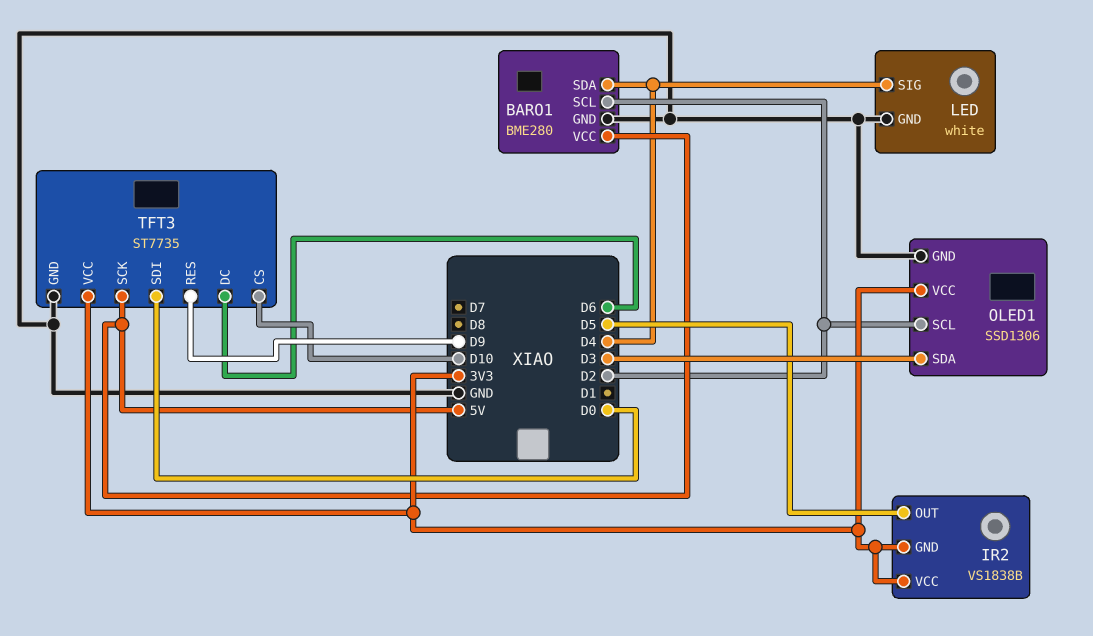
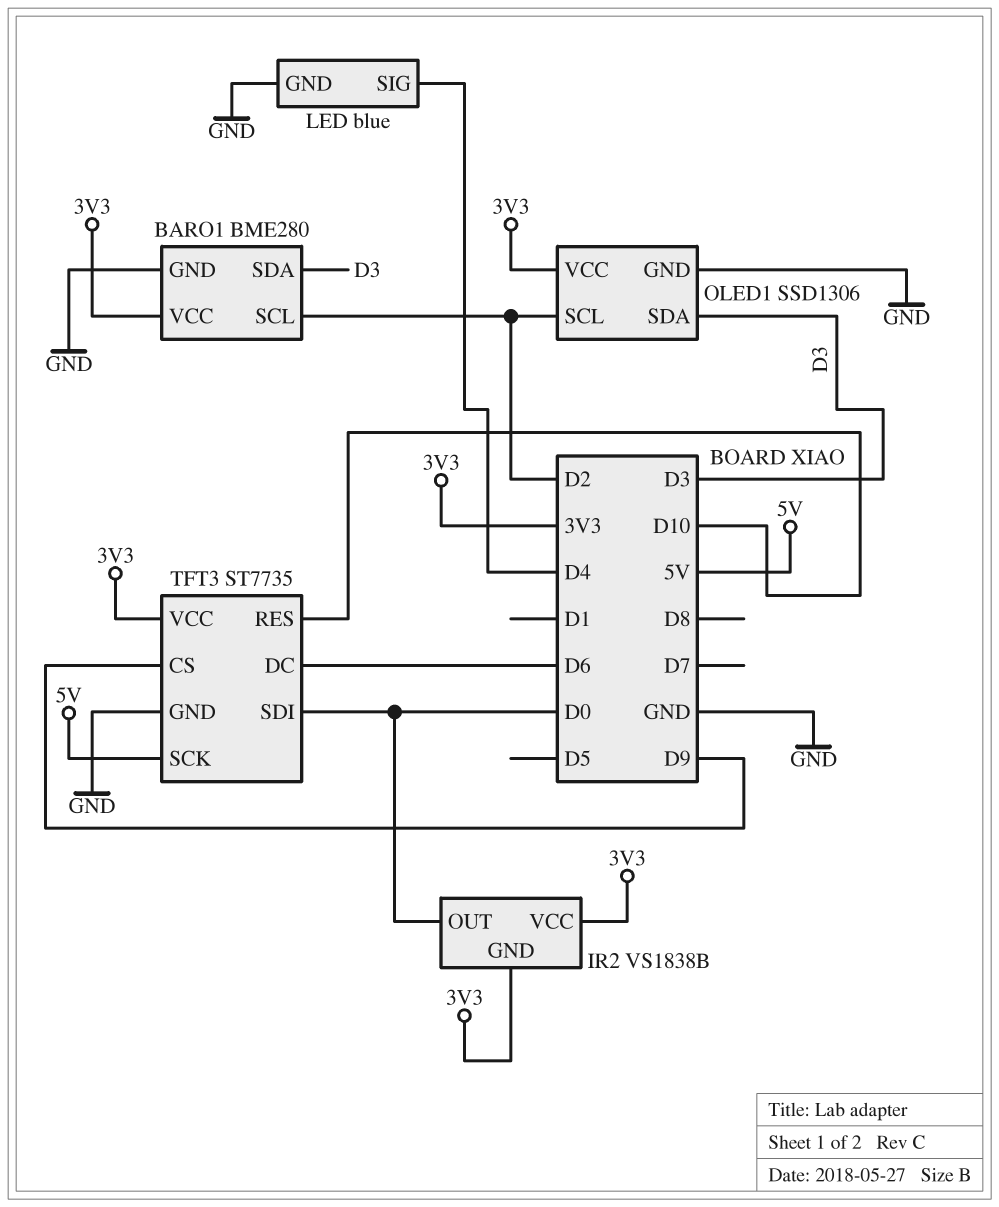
BARO1 pin SDA: D4 -> D3
BARO1 pin VCC: 5V -> 3V3
IR2 pin OUT: D5 -> D0
LED: white -> blue
TFT3 pin CS: D10 -> D9
TFT3 pin RES: D9 -> D10

